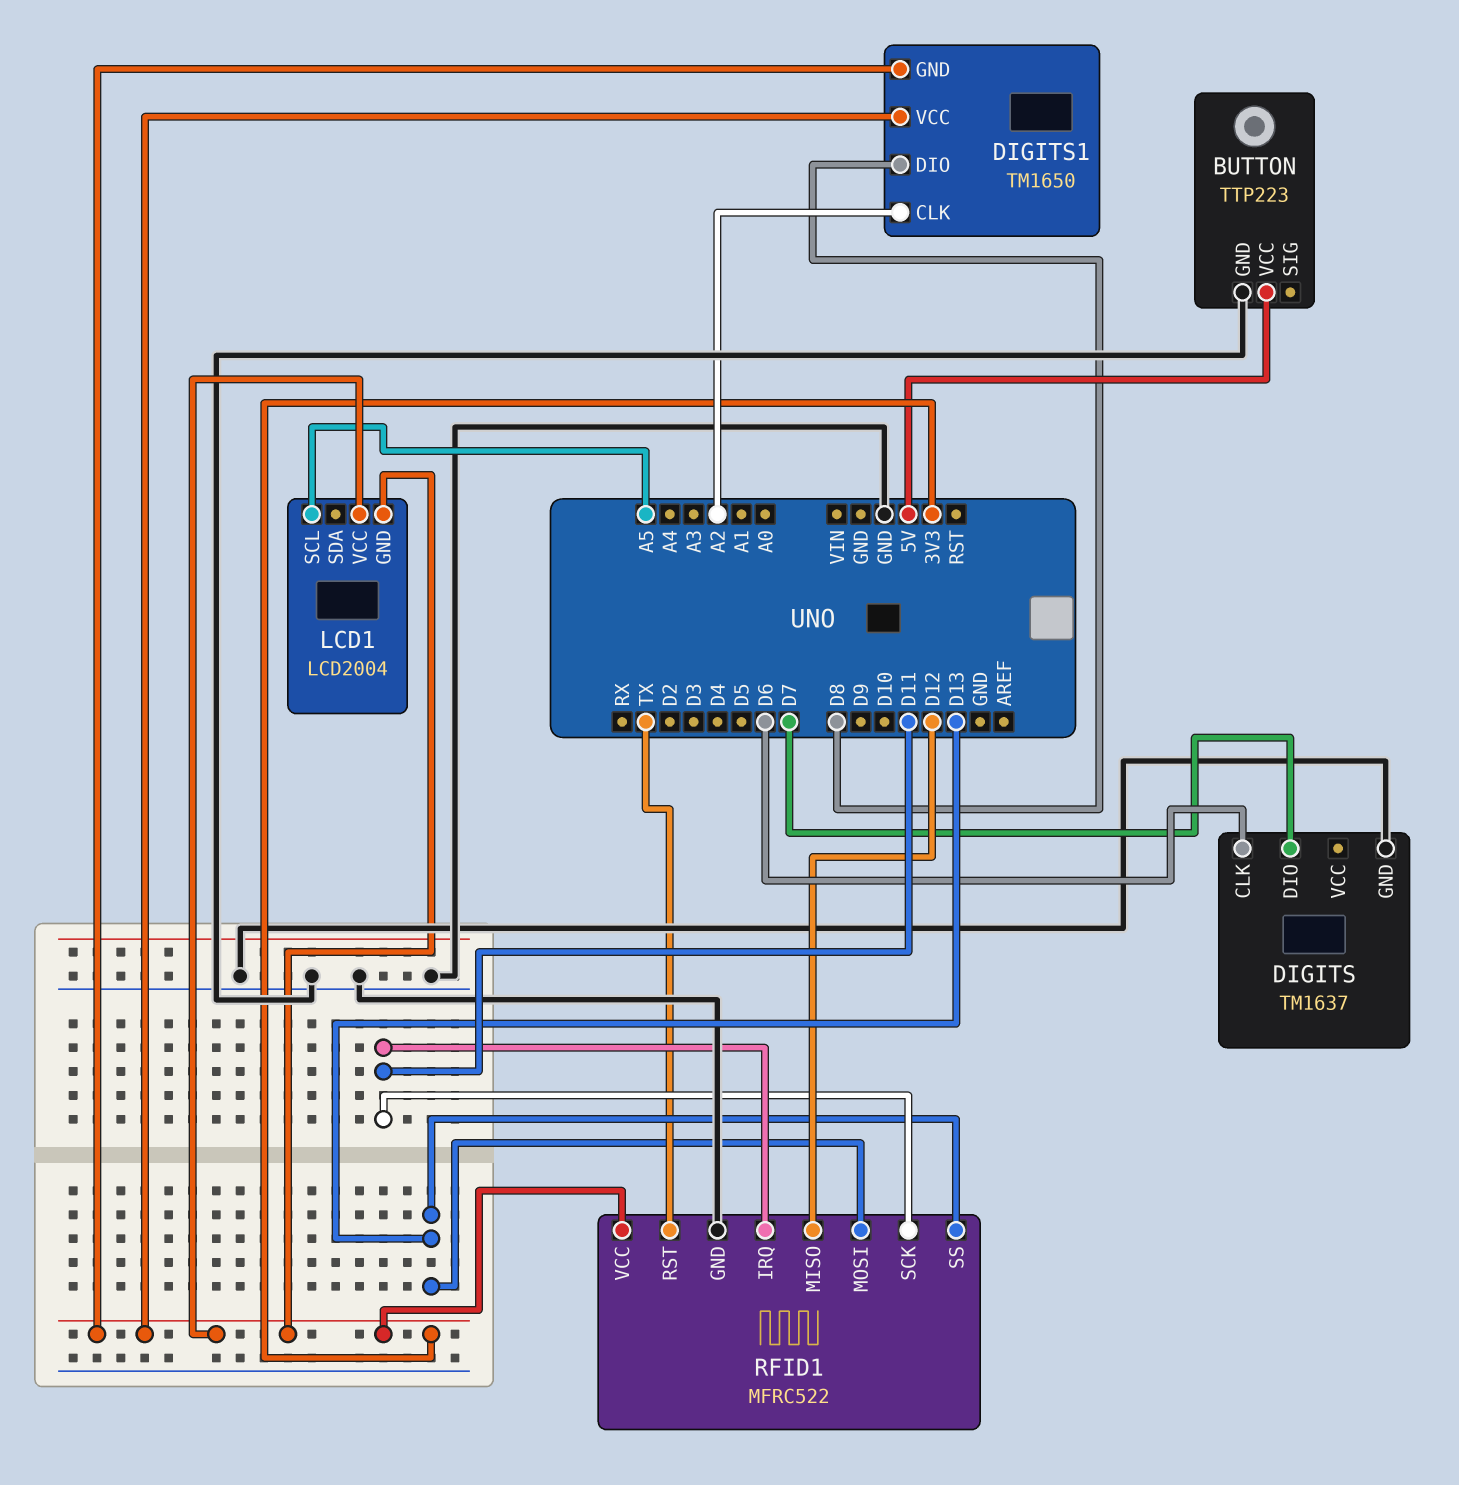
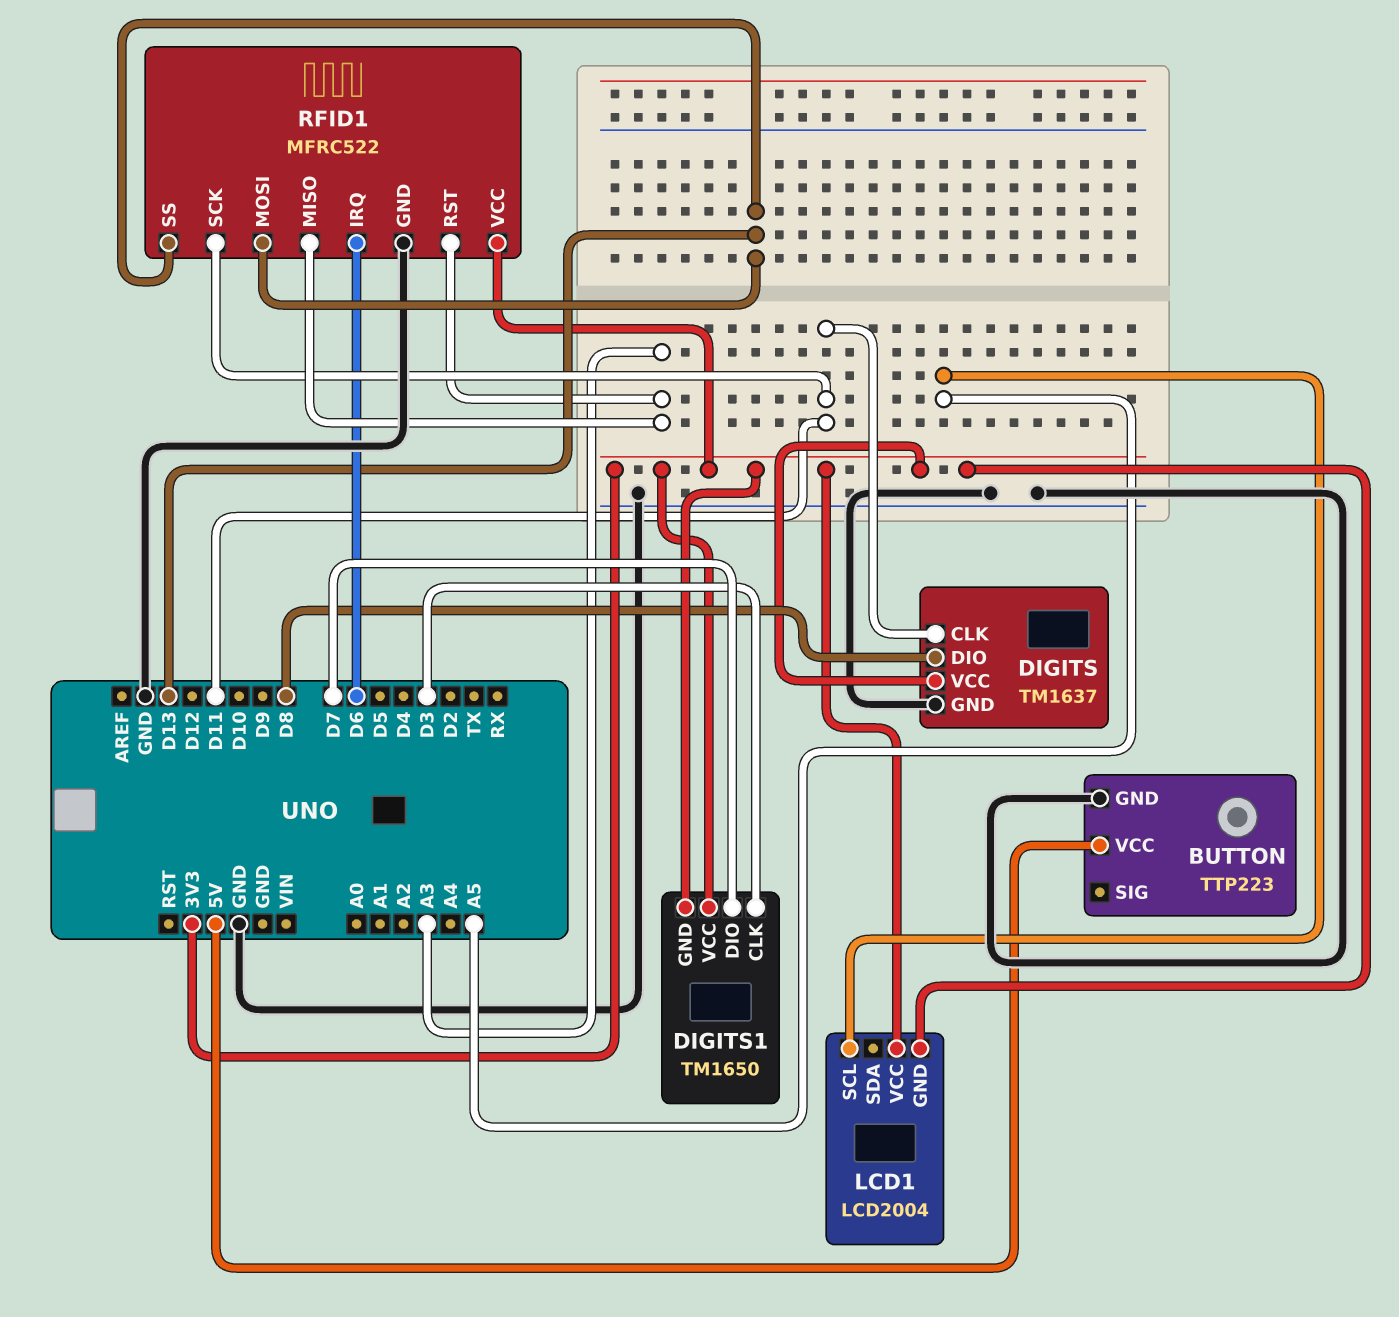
DIGITS pin CLK: D6 -> D11
DIGITS pin DIO: D7 -> D8
DIGITS pin VCC: none -> 3V3
DIGITS1 pin CLK: A2 -> D3
DIGITS1 pin DIO: D8 -> D7
RFID1 pin IRQ: D11 -> D6
RFID1 pin MISO: D12 -> A3
RFID1 pin RST: TX -> A3

